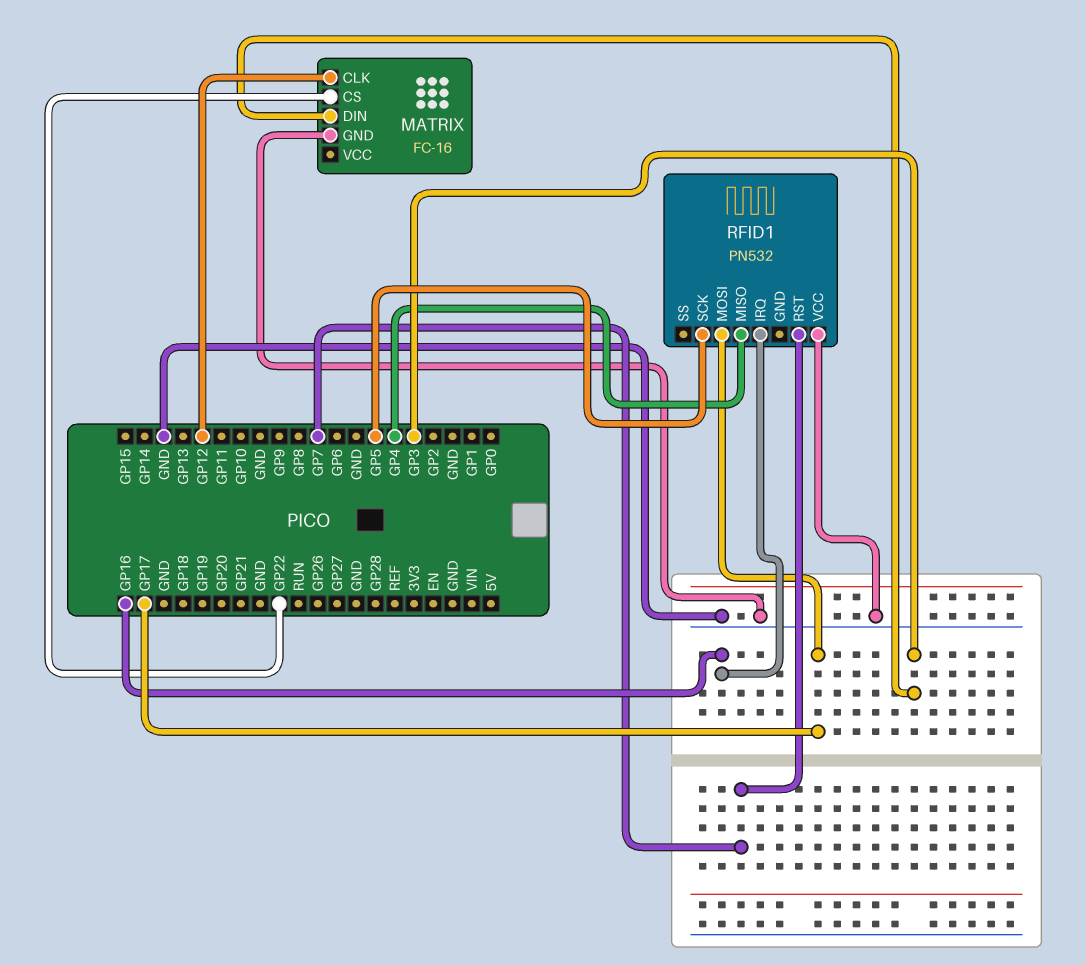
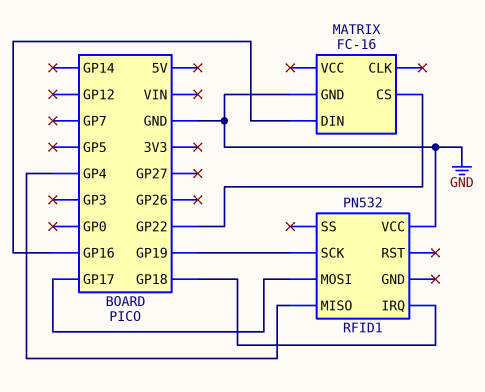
MATRIX pin CLK: GP12 -> none
MATRIX pin DIN: GP3 -> GP16
RFID1 pin IRQ: GP16 -> GP18
RFID1 pin RST: GP7 -> none
RFID1 pin SCK: GP5 -> GP19

